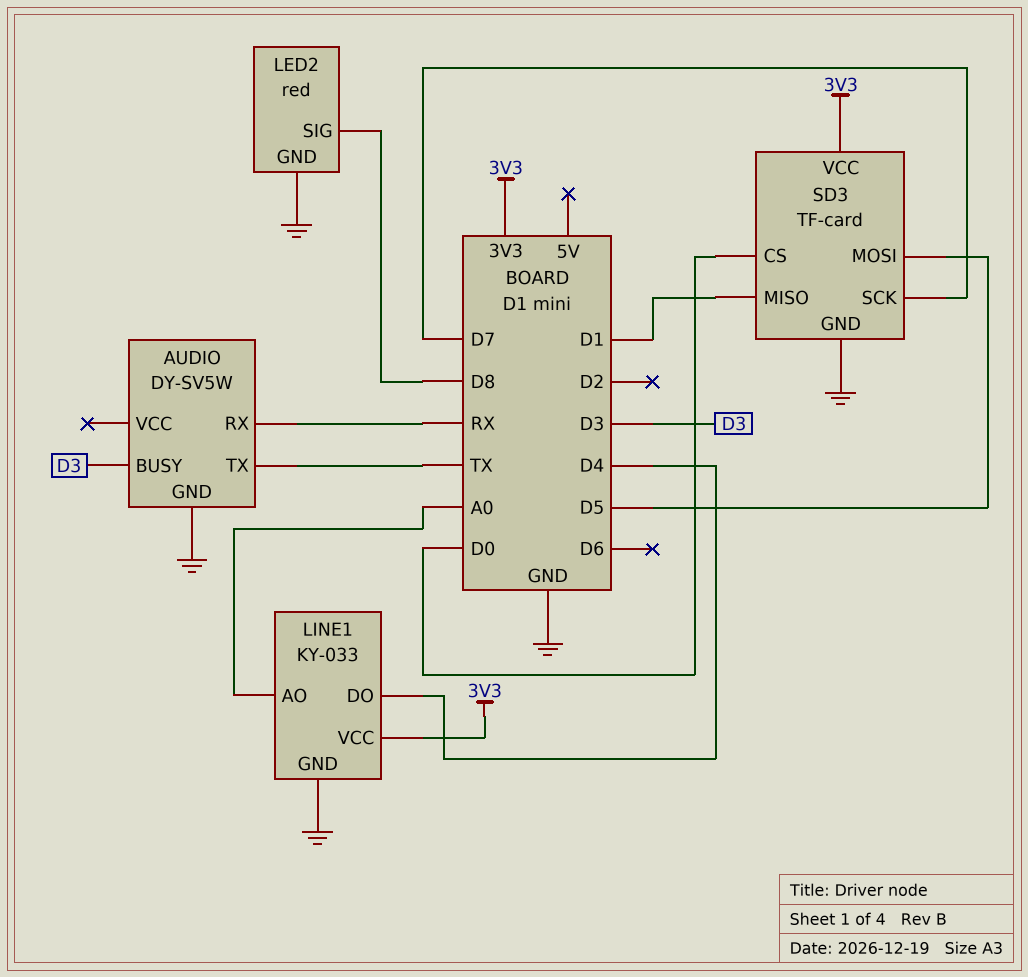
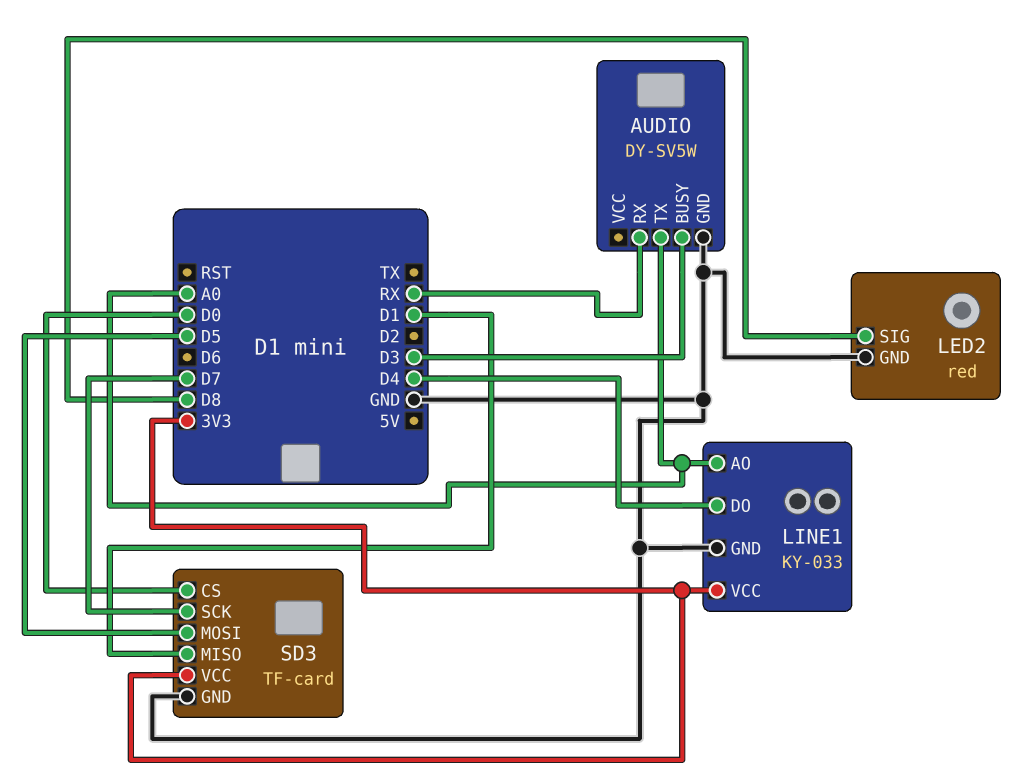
AUDIO pin TX: TX -> A0

